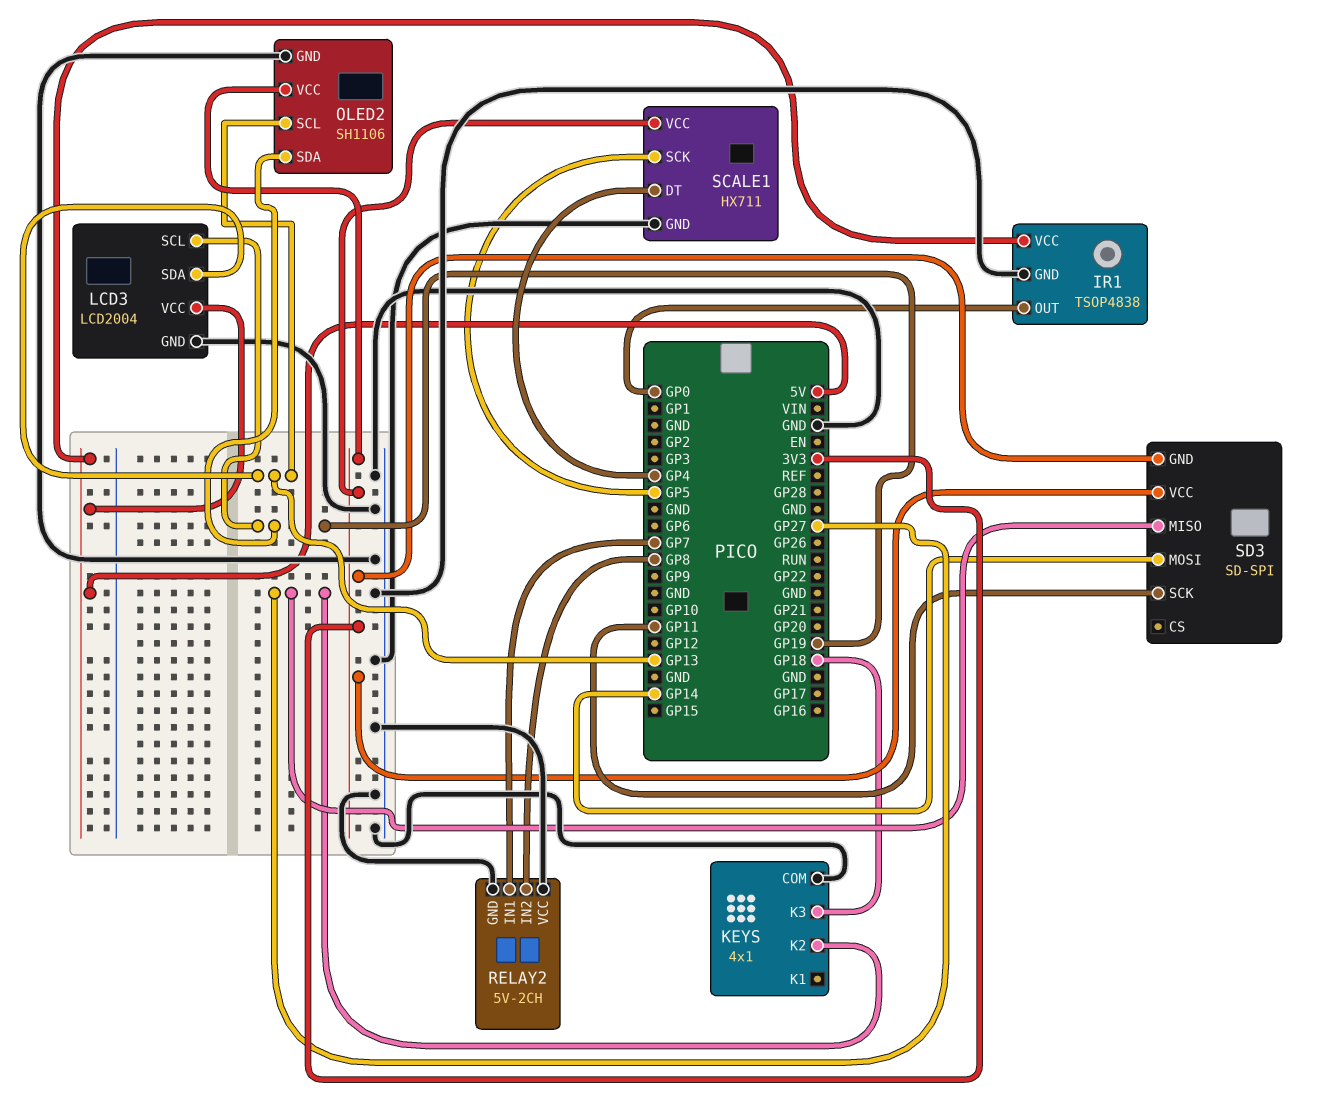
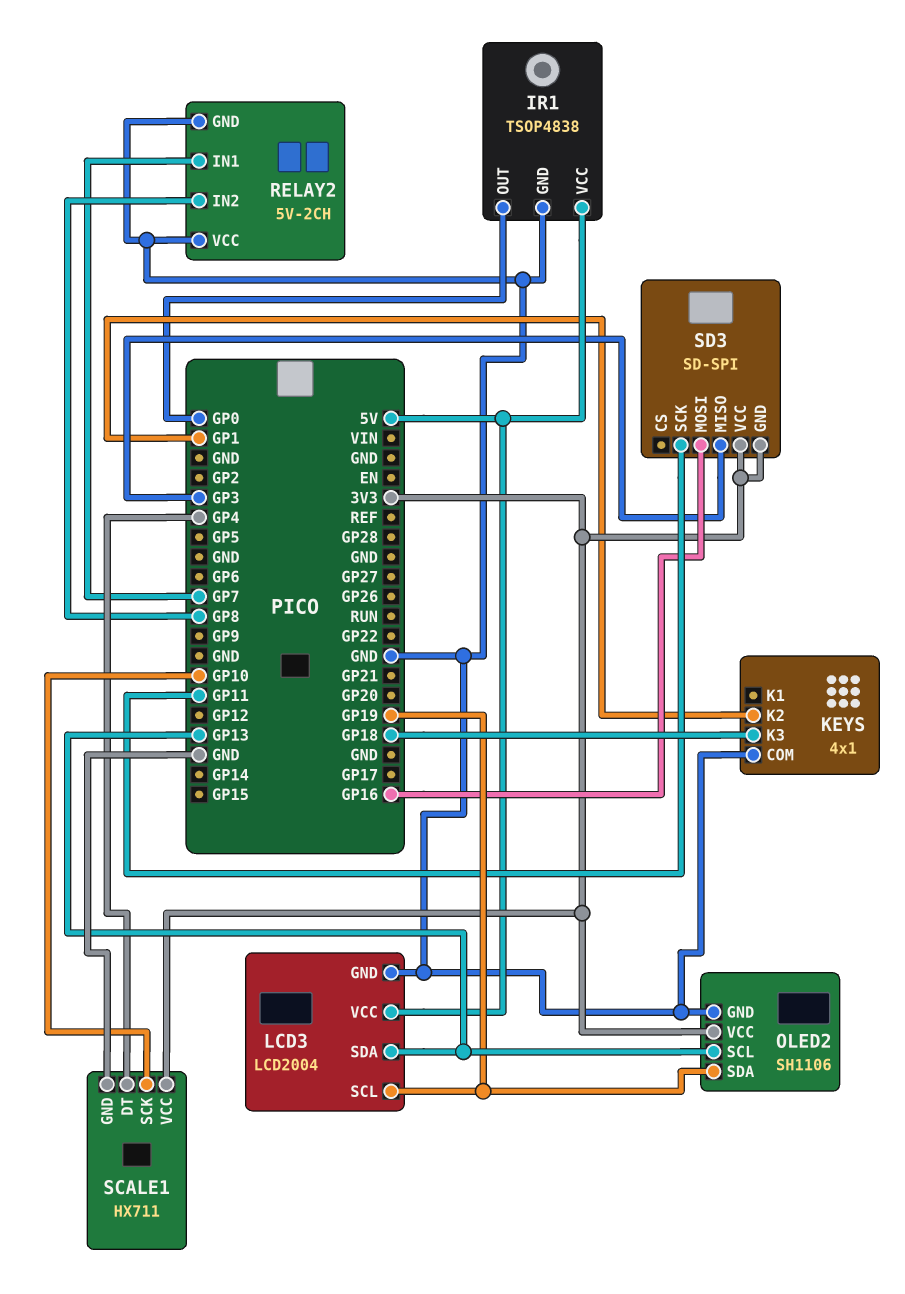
KEYS pin K2: GP27 -> GP1
SCALE1 pin SCK: GP5 -> GP10
SD3 pin MISO: GP27 -> GP3
SD3 pin MOSI: GP14 -> GP16

